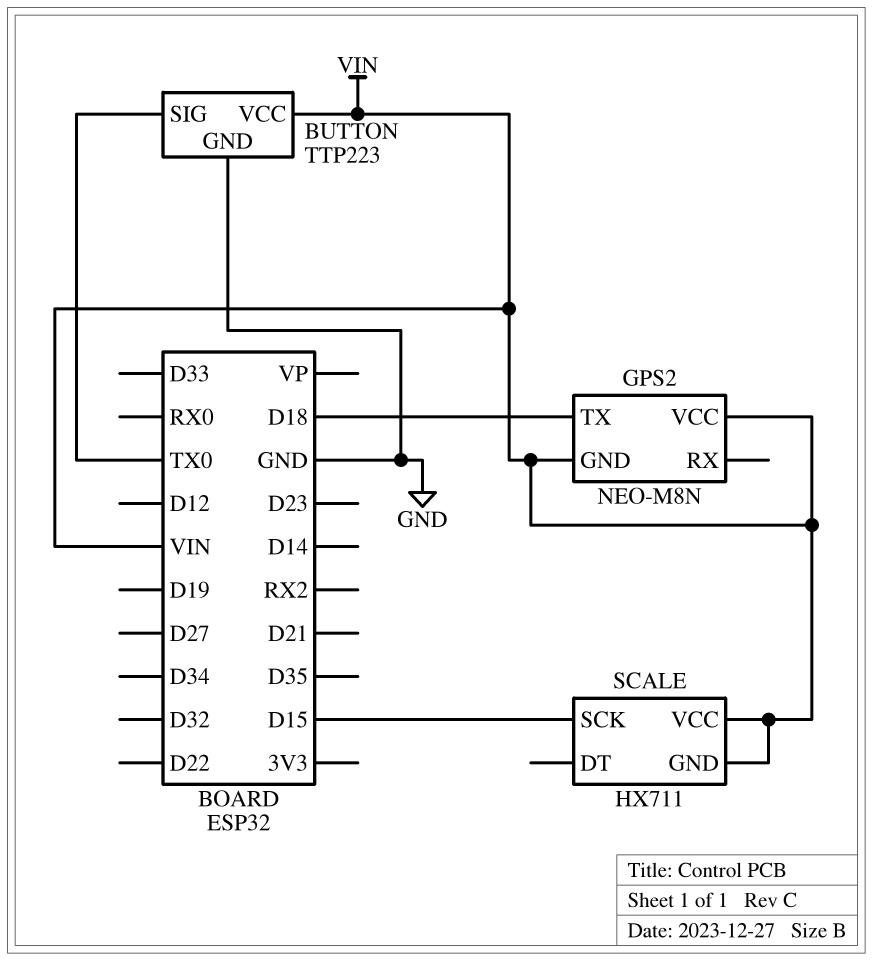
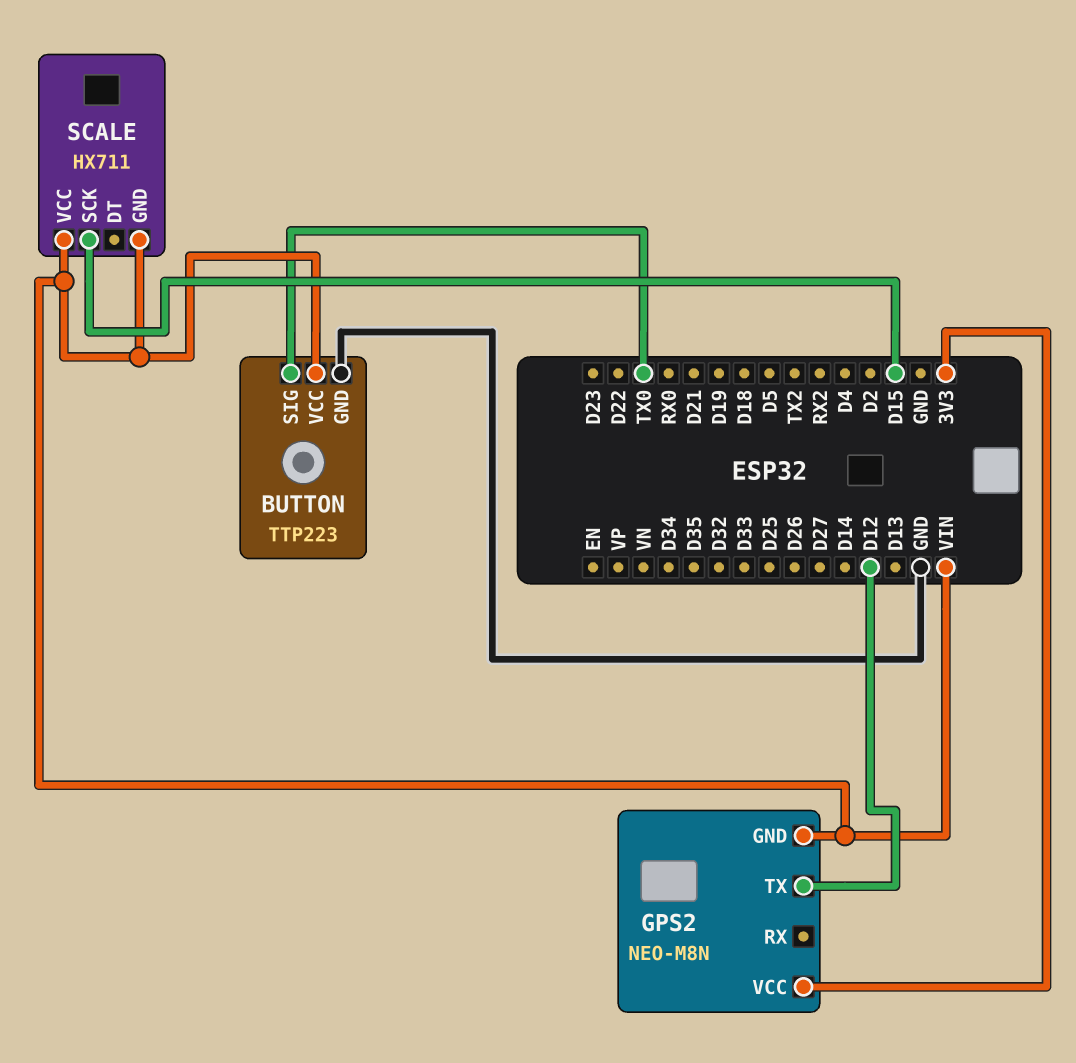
GPS2 pin TX: D18 -> D12
GPS2 pin VCC: VIN -> 3V3

